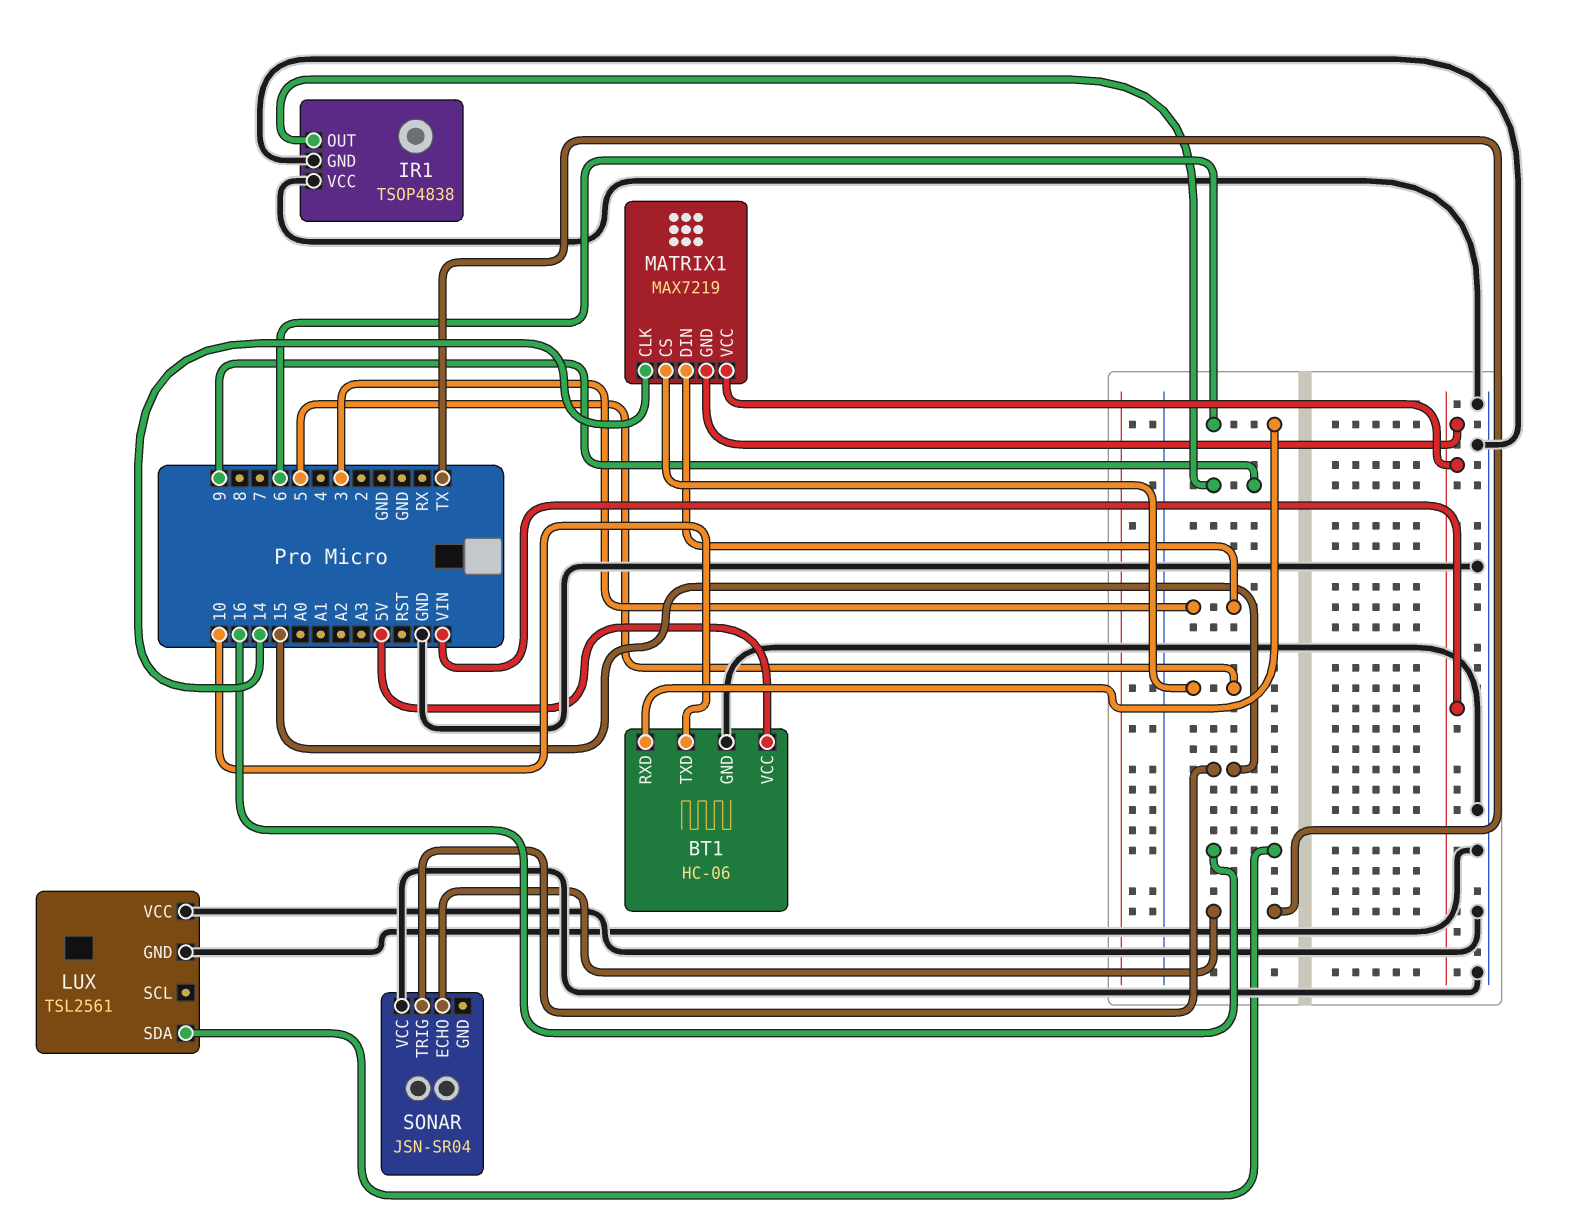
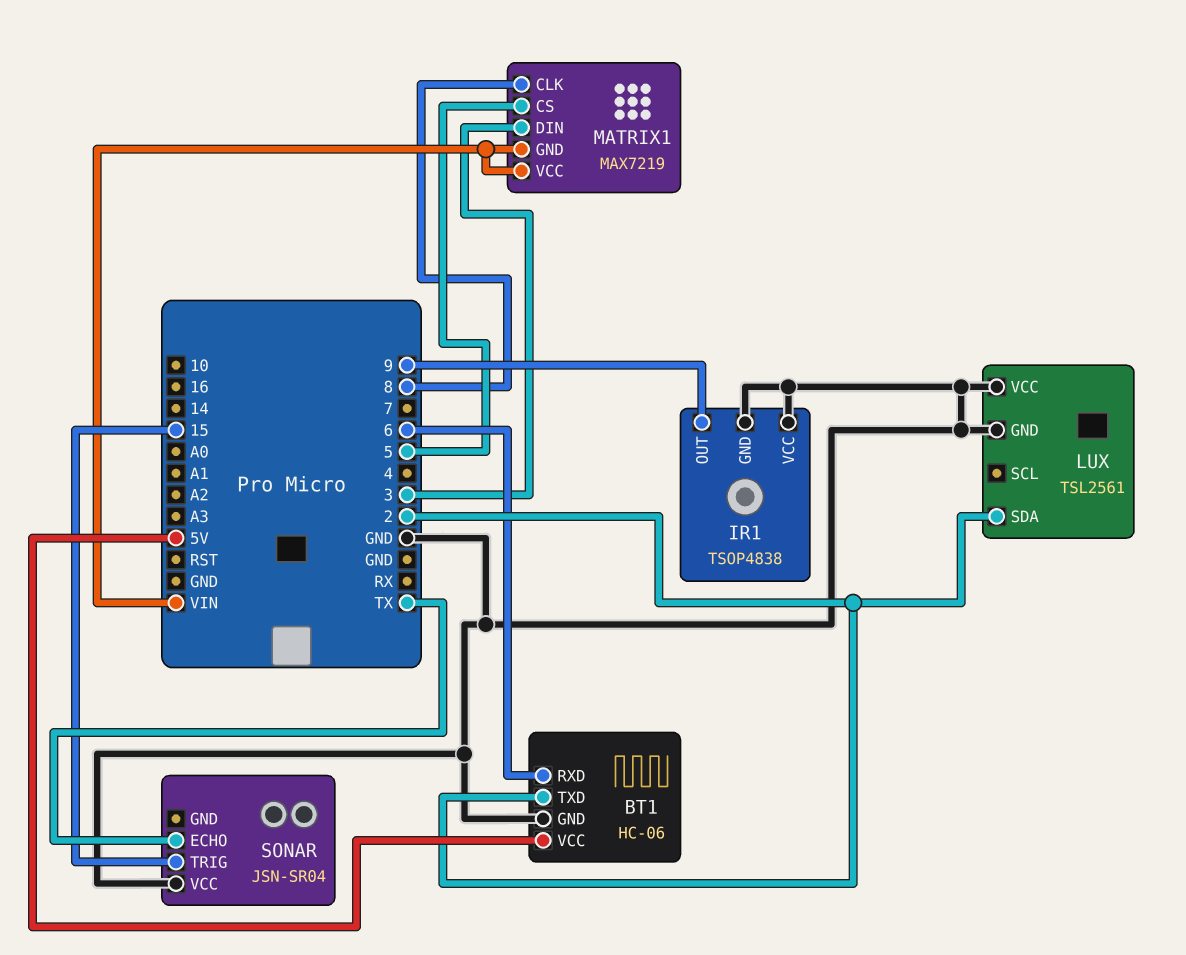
BT1 pin TXD: 10 -> 2
LUX pin SDA: 16 -> 2
MATRIX1 pin CLK: 14 -> 8

